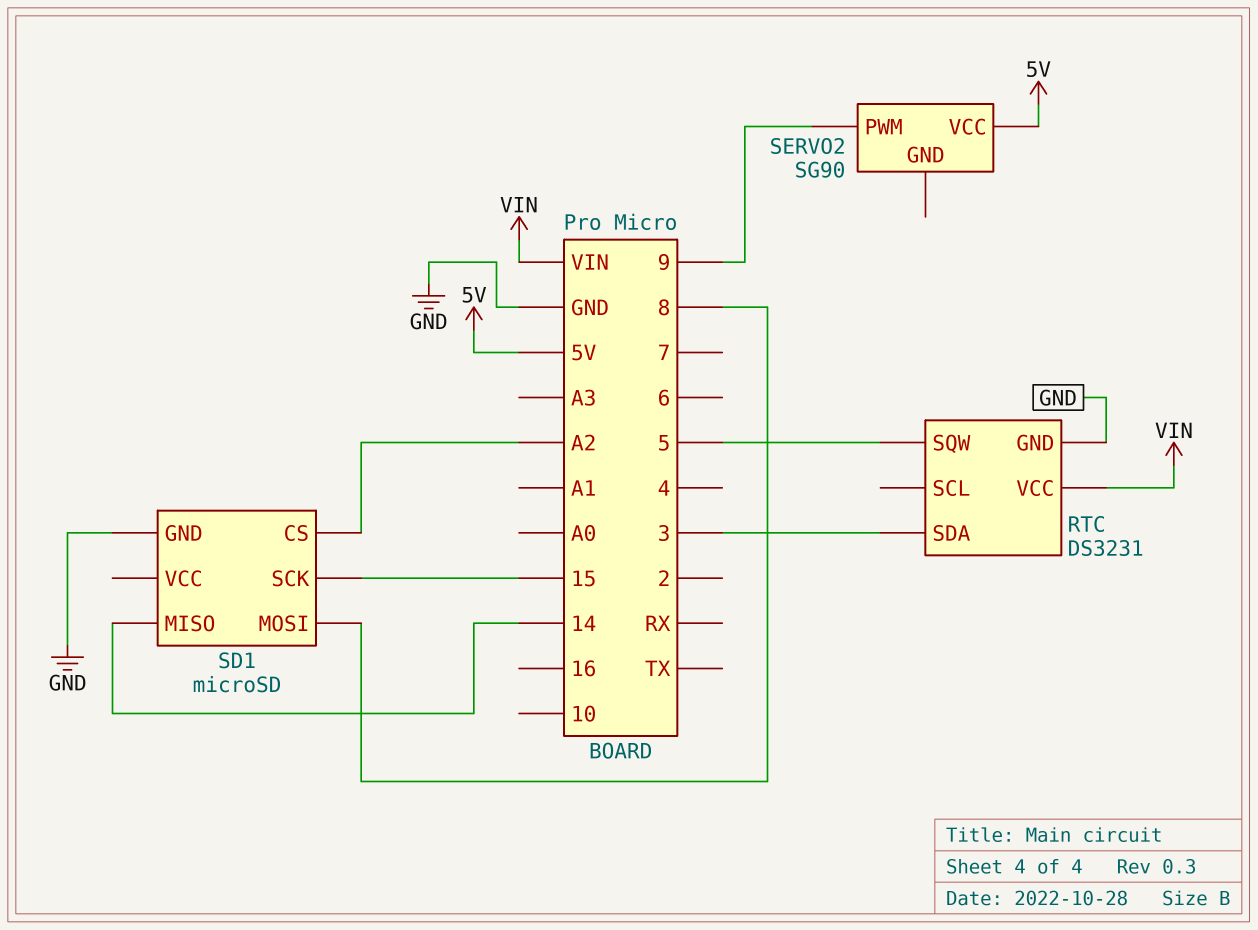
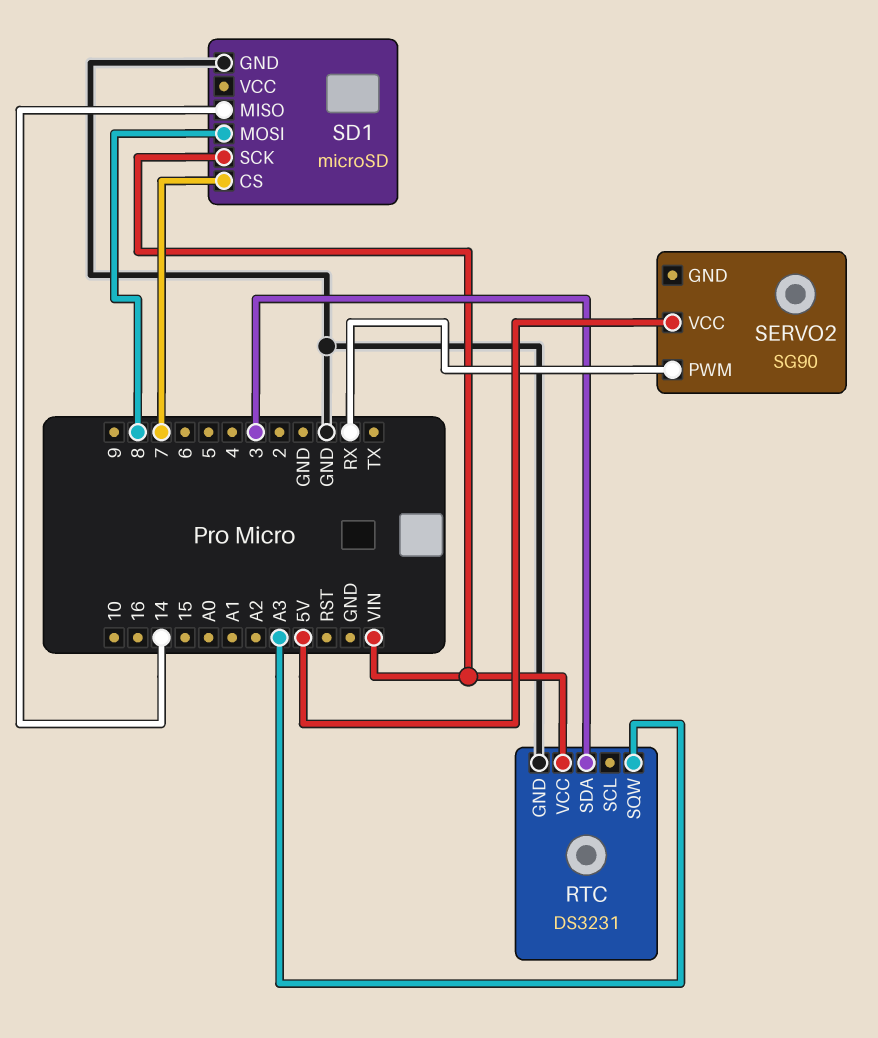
RTC pin SQW: 5 -> A3
SD1 pin CS: A2 -> 7
SD1 pin SCK: 15 -> VIN
SERVO2 pin PWM: 9 -> RX

